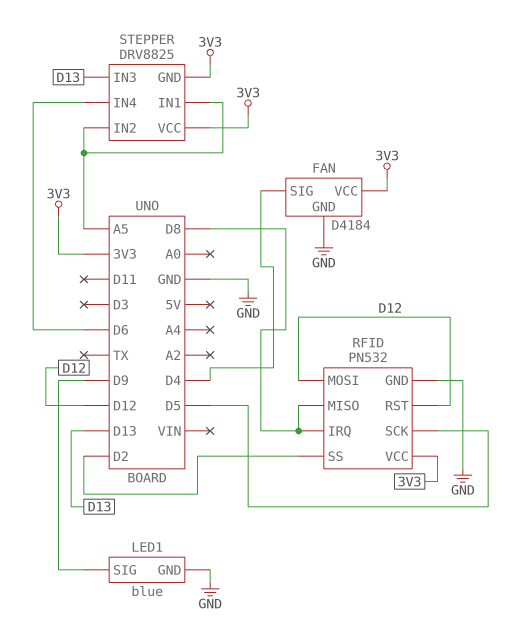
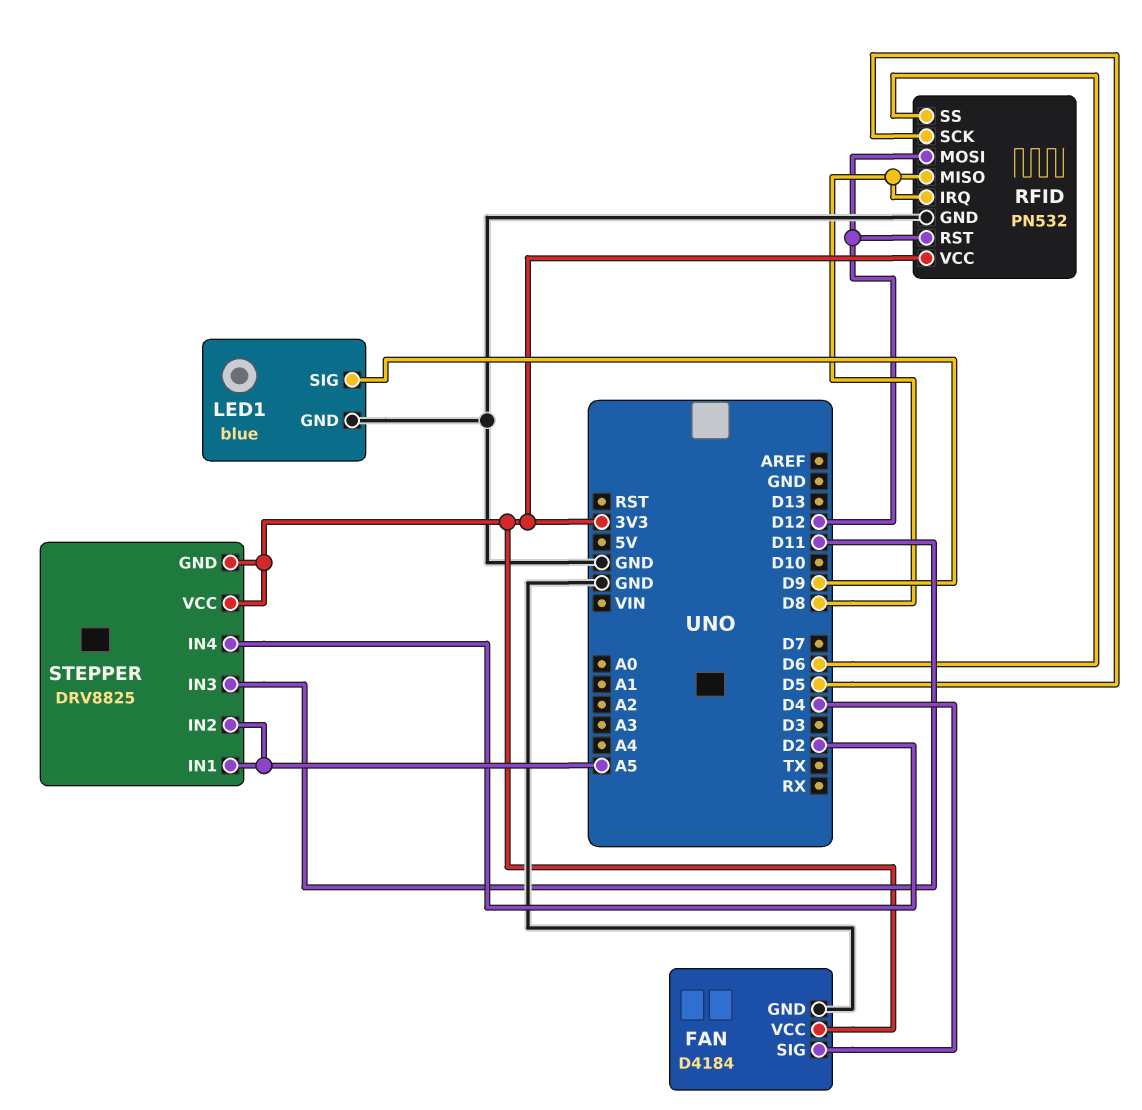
RFID pin SS: D2 -> D6
STEPPER pin IN3: D13 -> D11
STEPPER pin IN4: D6 -> D2

